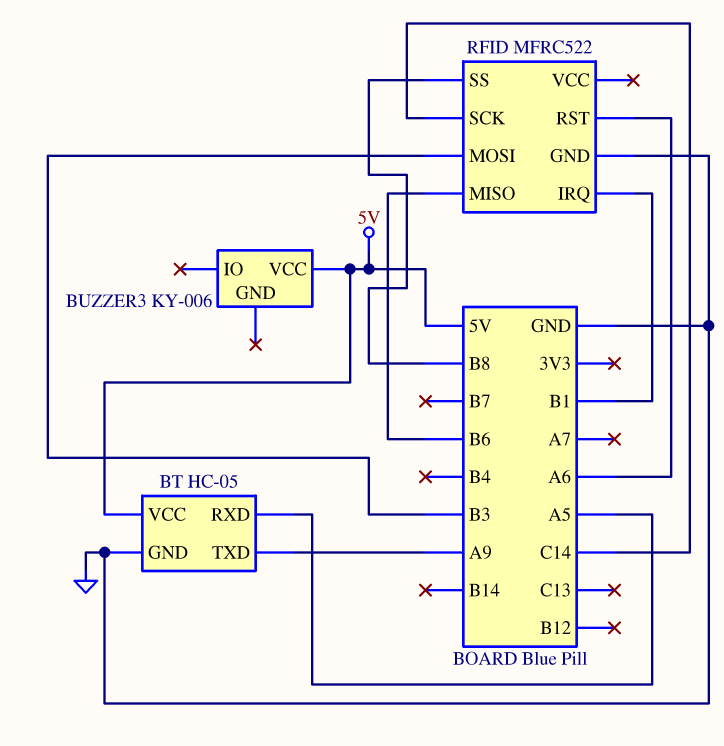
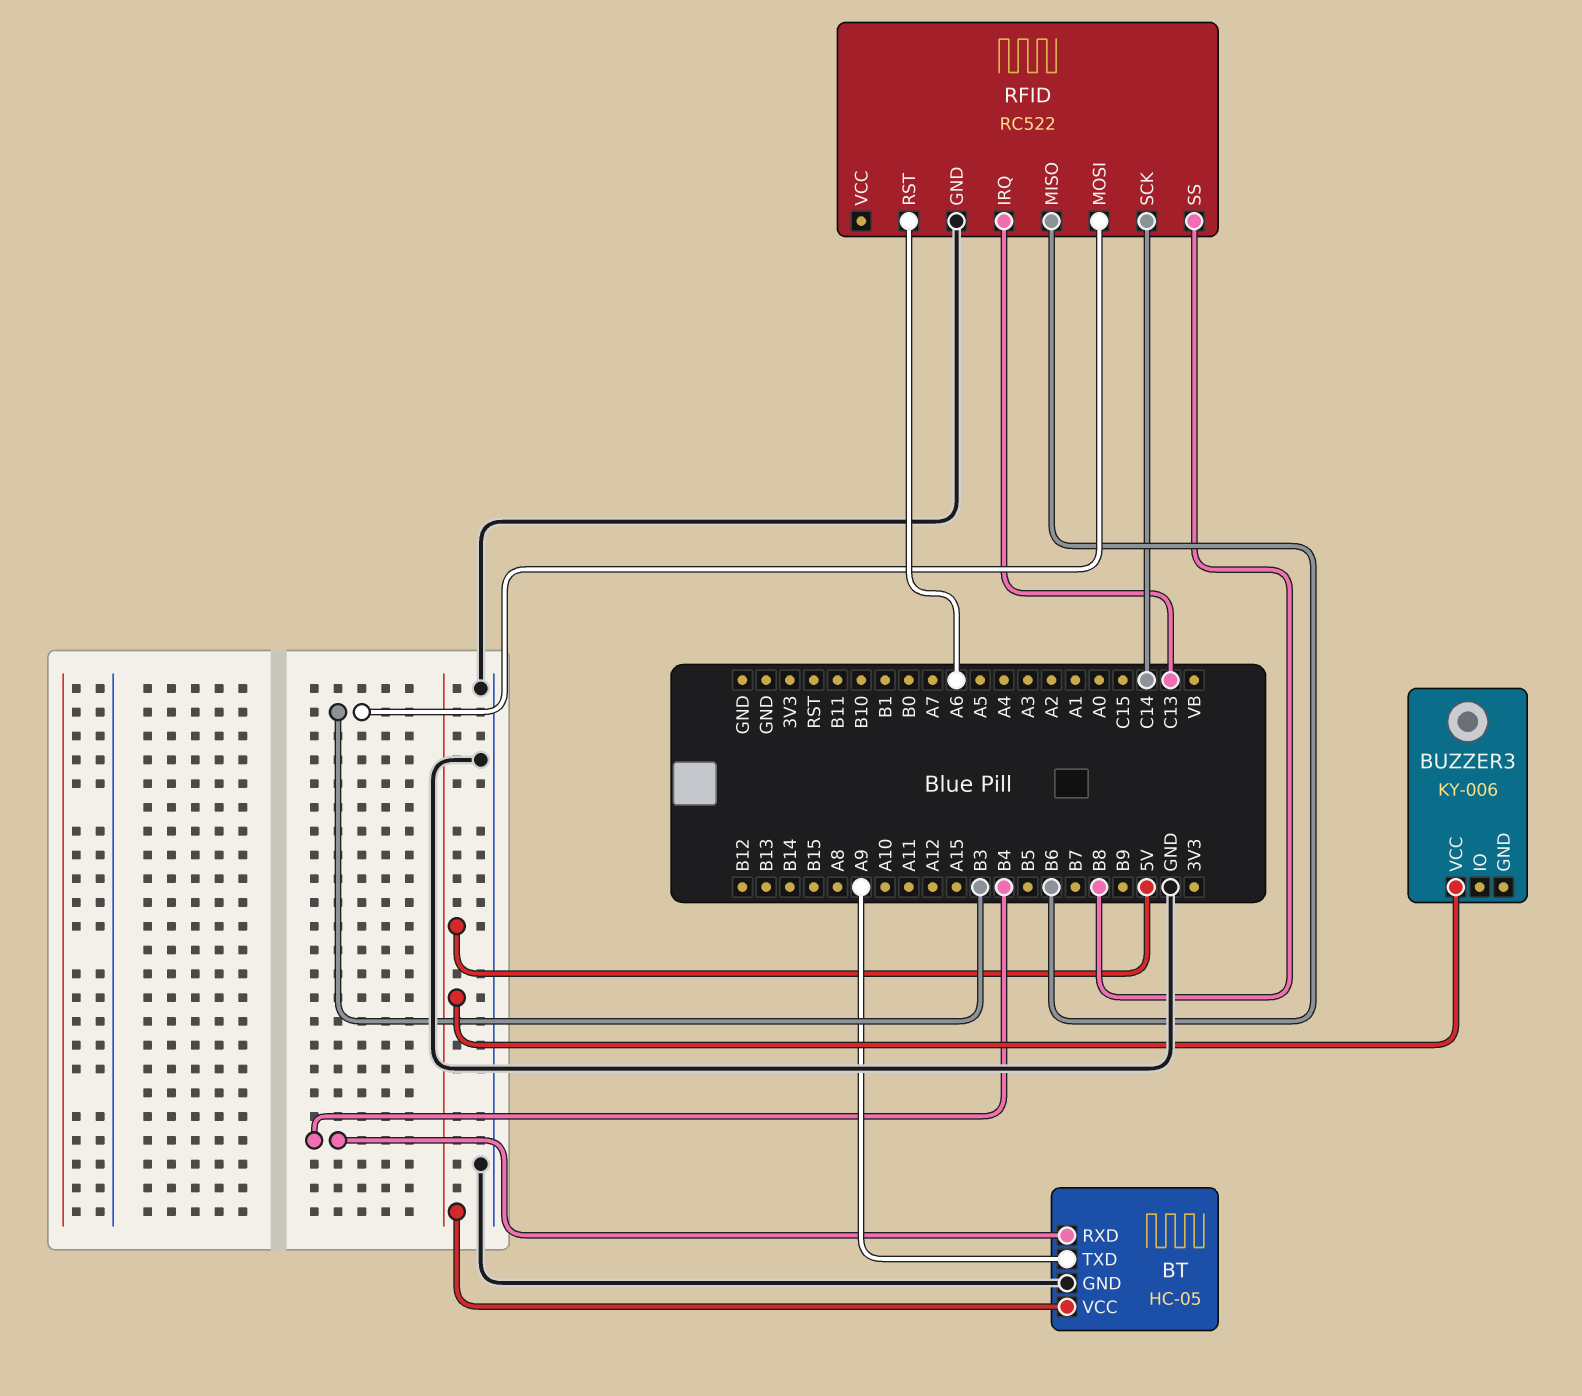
BT pin RXD: A5 -> B4
RFID: MFRC522 -> RC522
RFID pin IRQ: B1 -> C13

